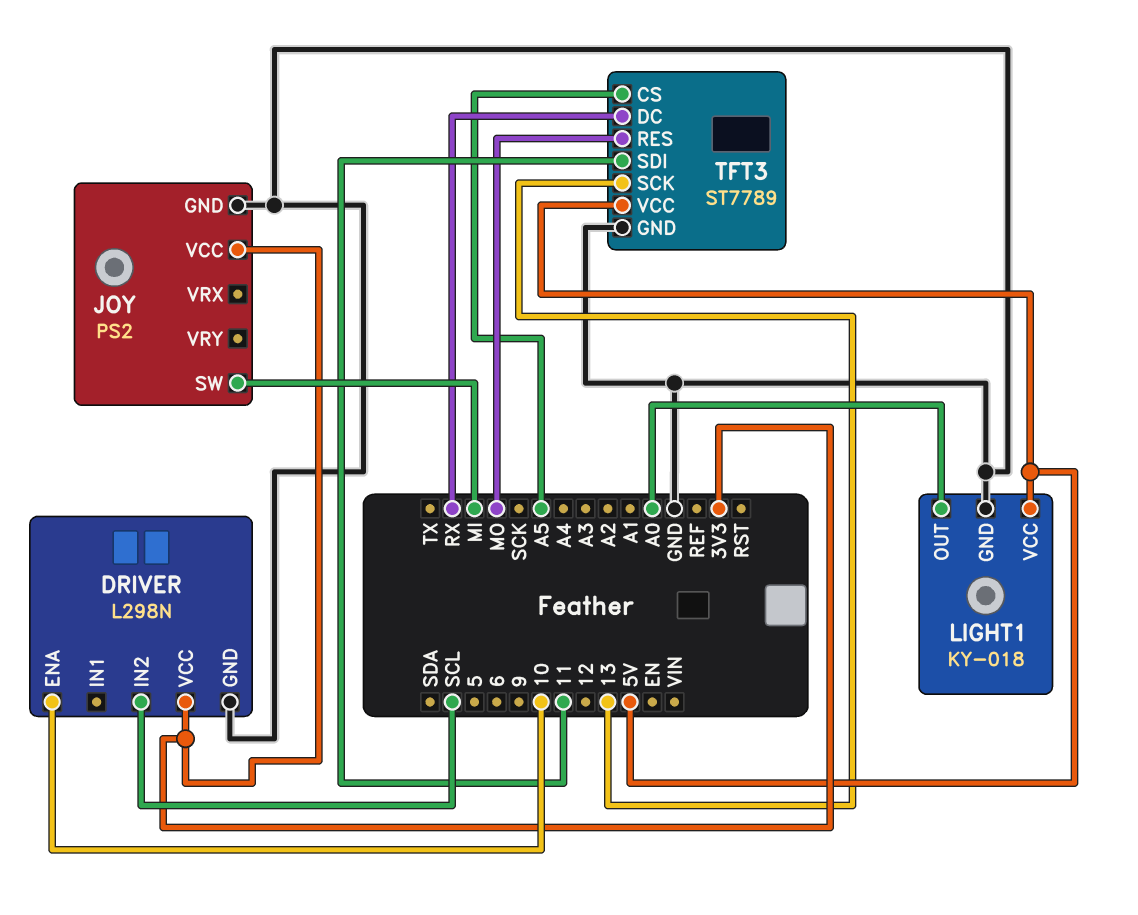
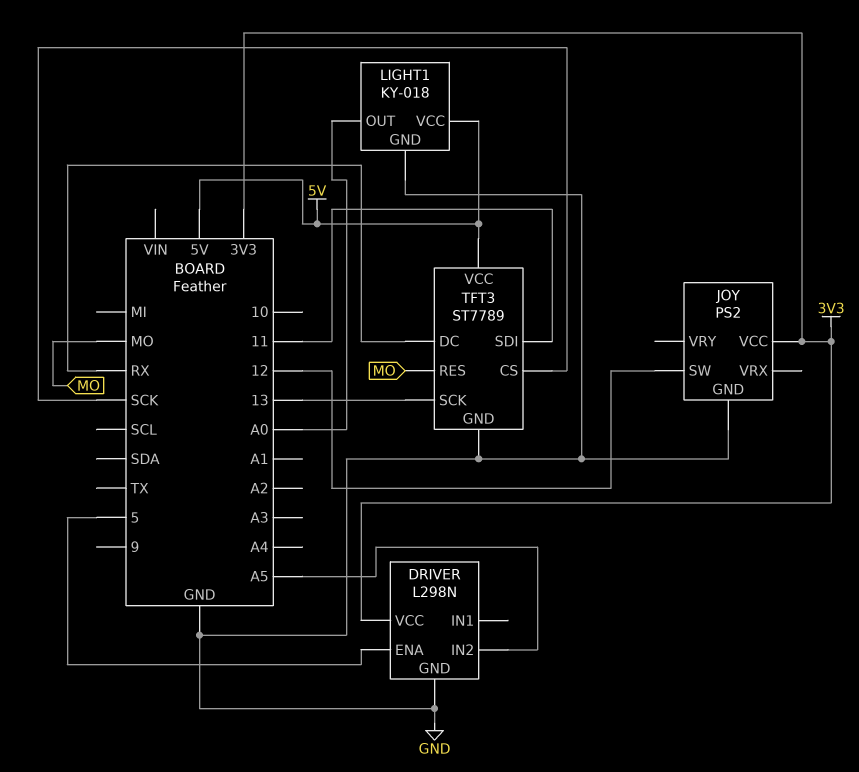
DRIVER pin ENA: 10 -> 5
DRIVER pin IN2: SCL -> A5
JOY pin SW: MI -> 12
TFT3 pin CS: A5 -> SCK

